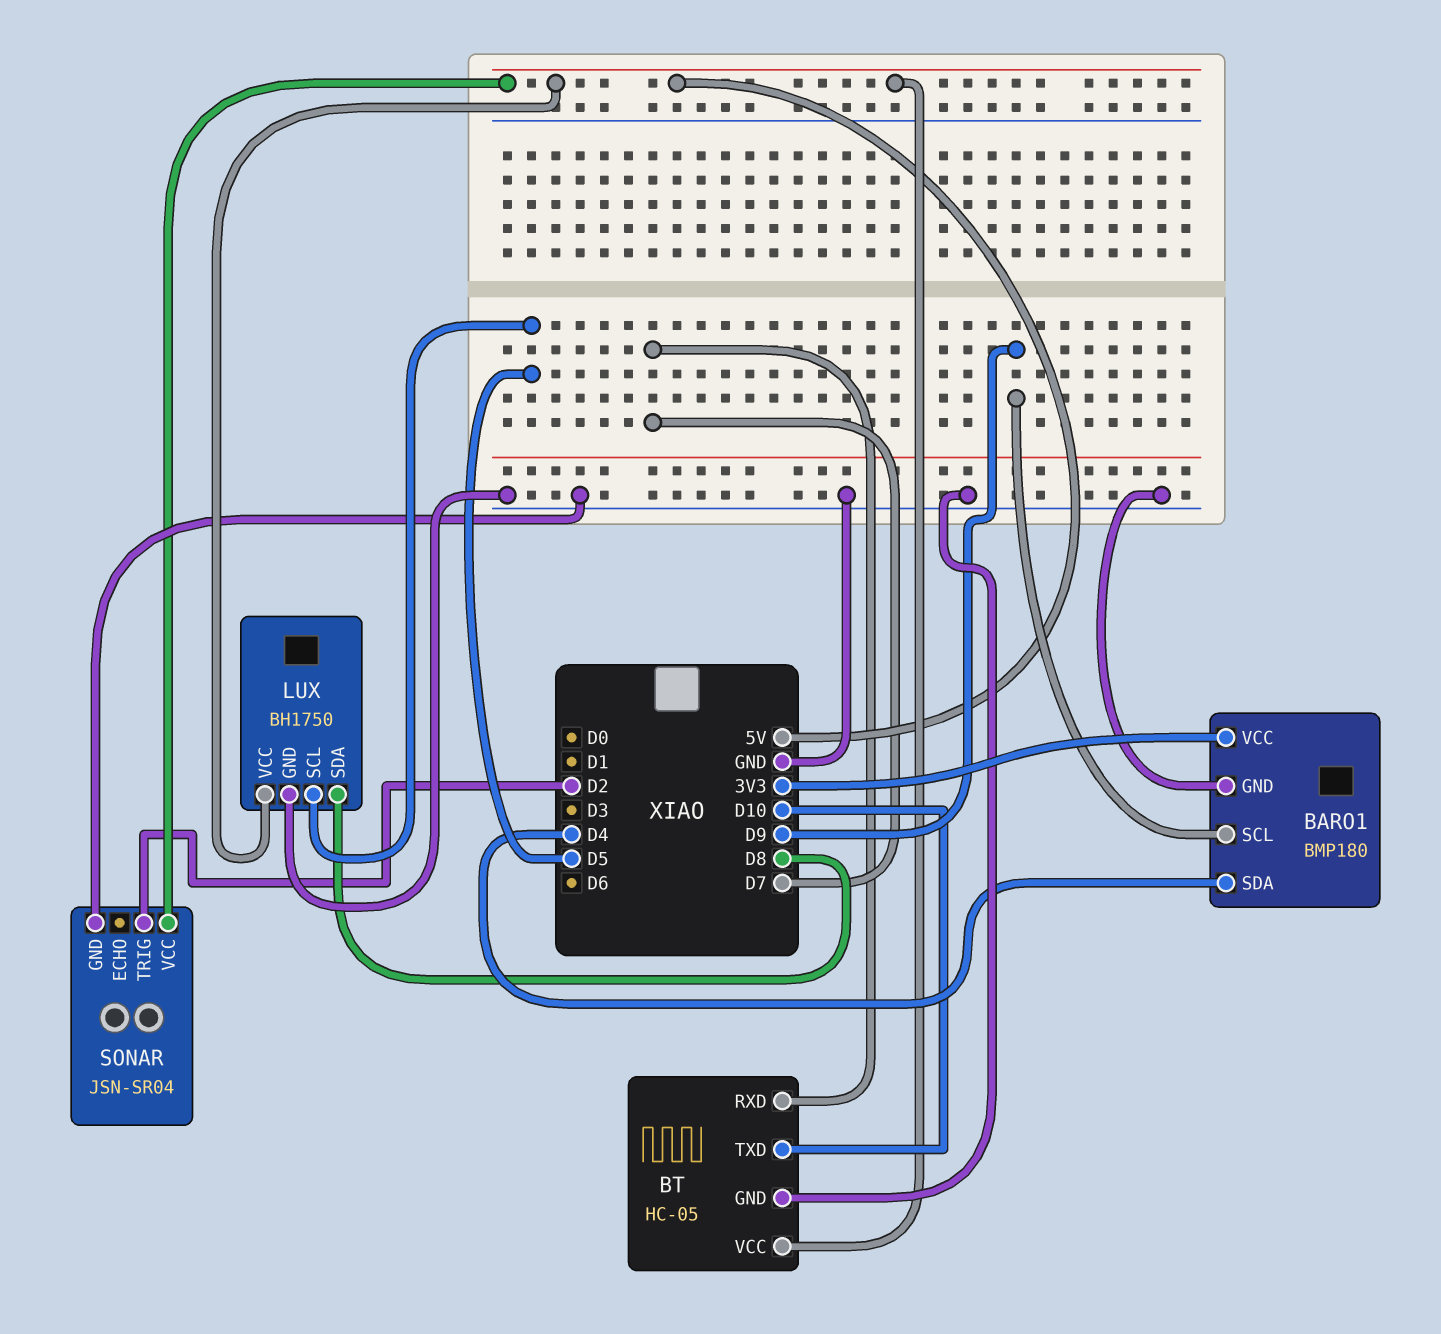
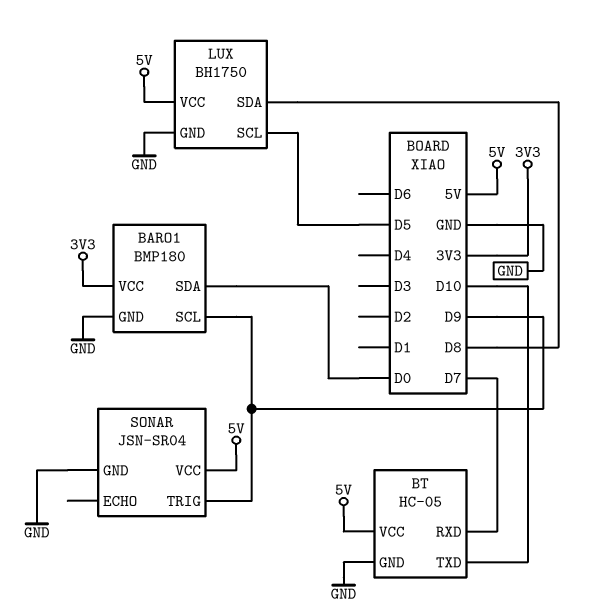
BARO1 pin SDA: D4 -> D0
SONAR pin TRIG: D2 -> D9

